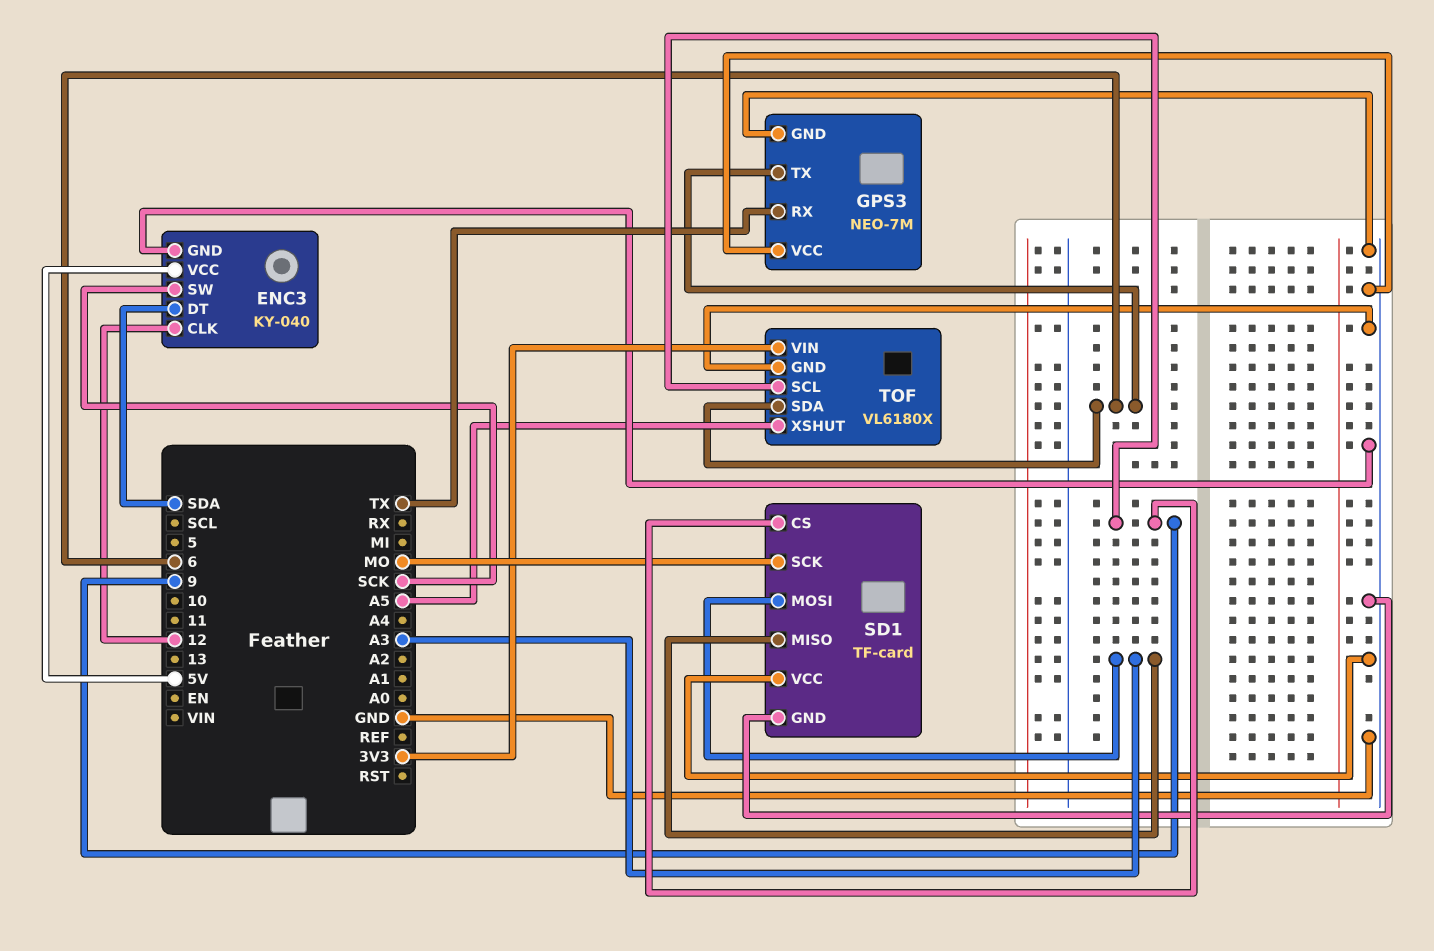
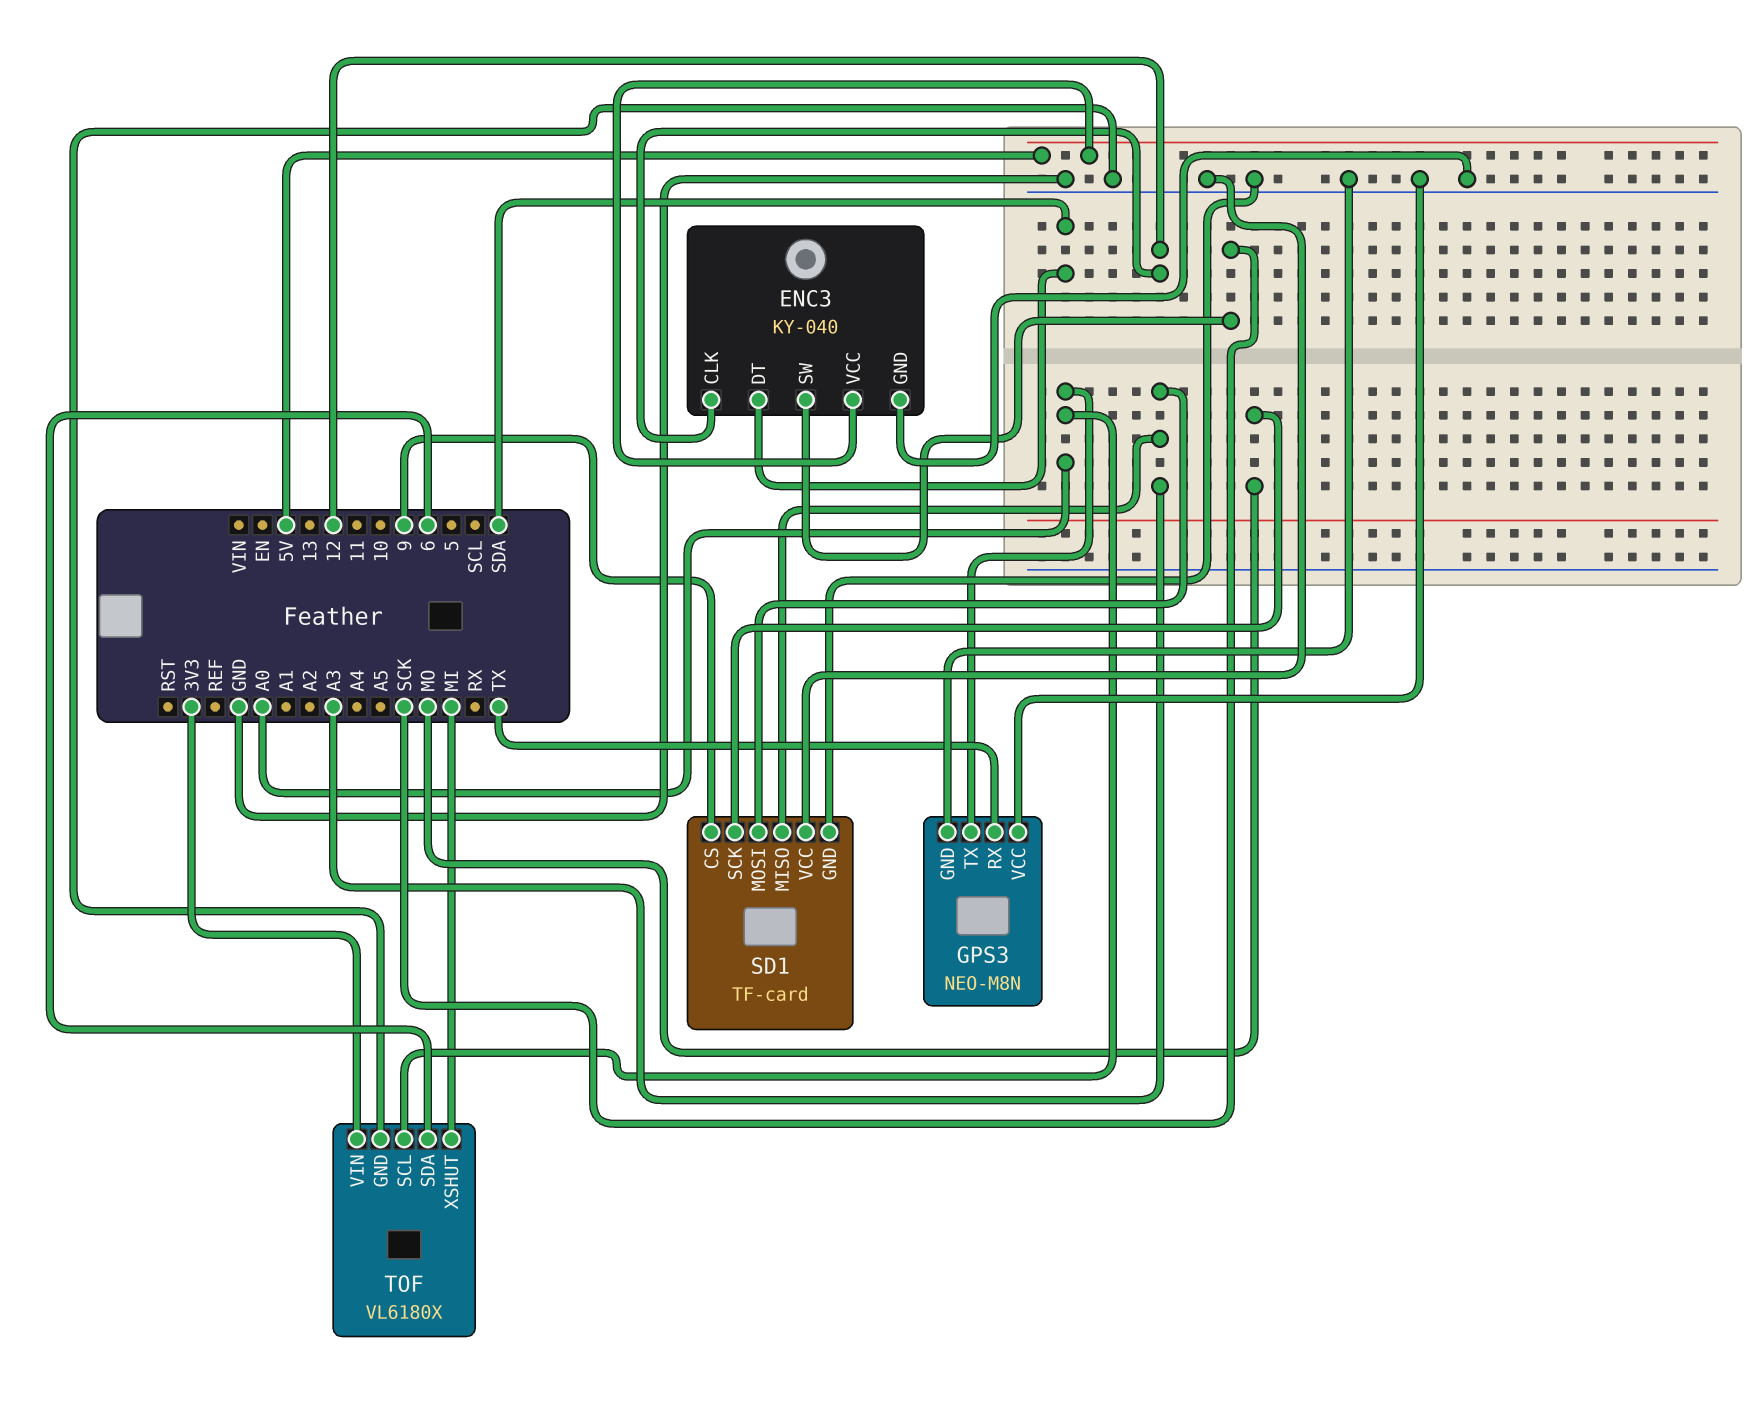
GPS3: NEO-7M -> NEO-M8N
GPS3 pin TX: 6 -> A0
TOF pin SCL: 9 -> A0
TOF pin XSHUT: A5 -> MI

